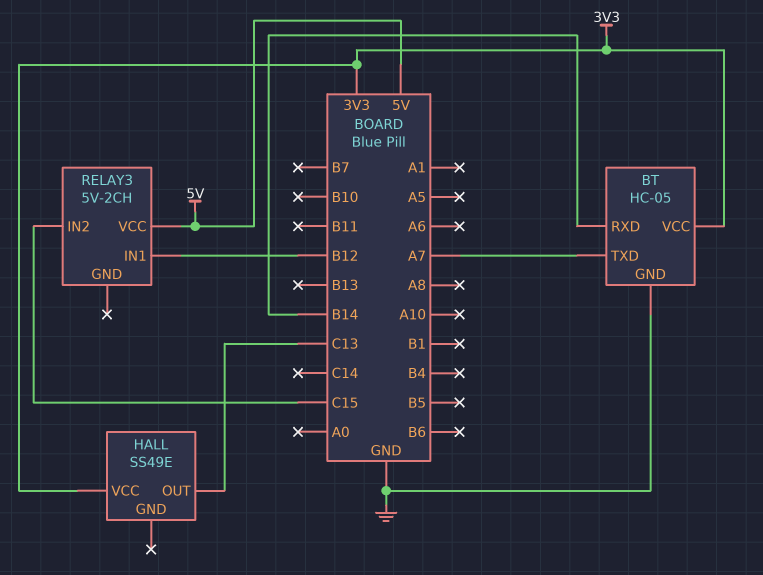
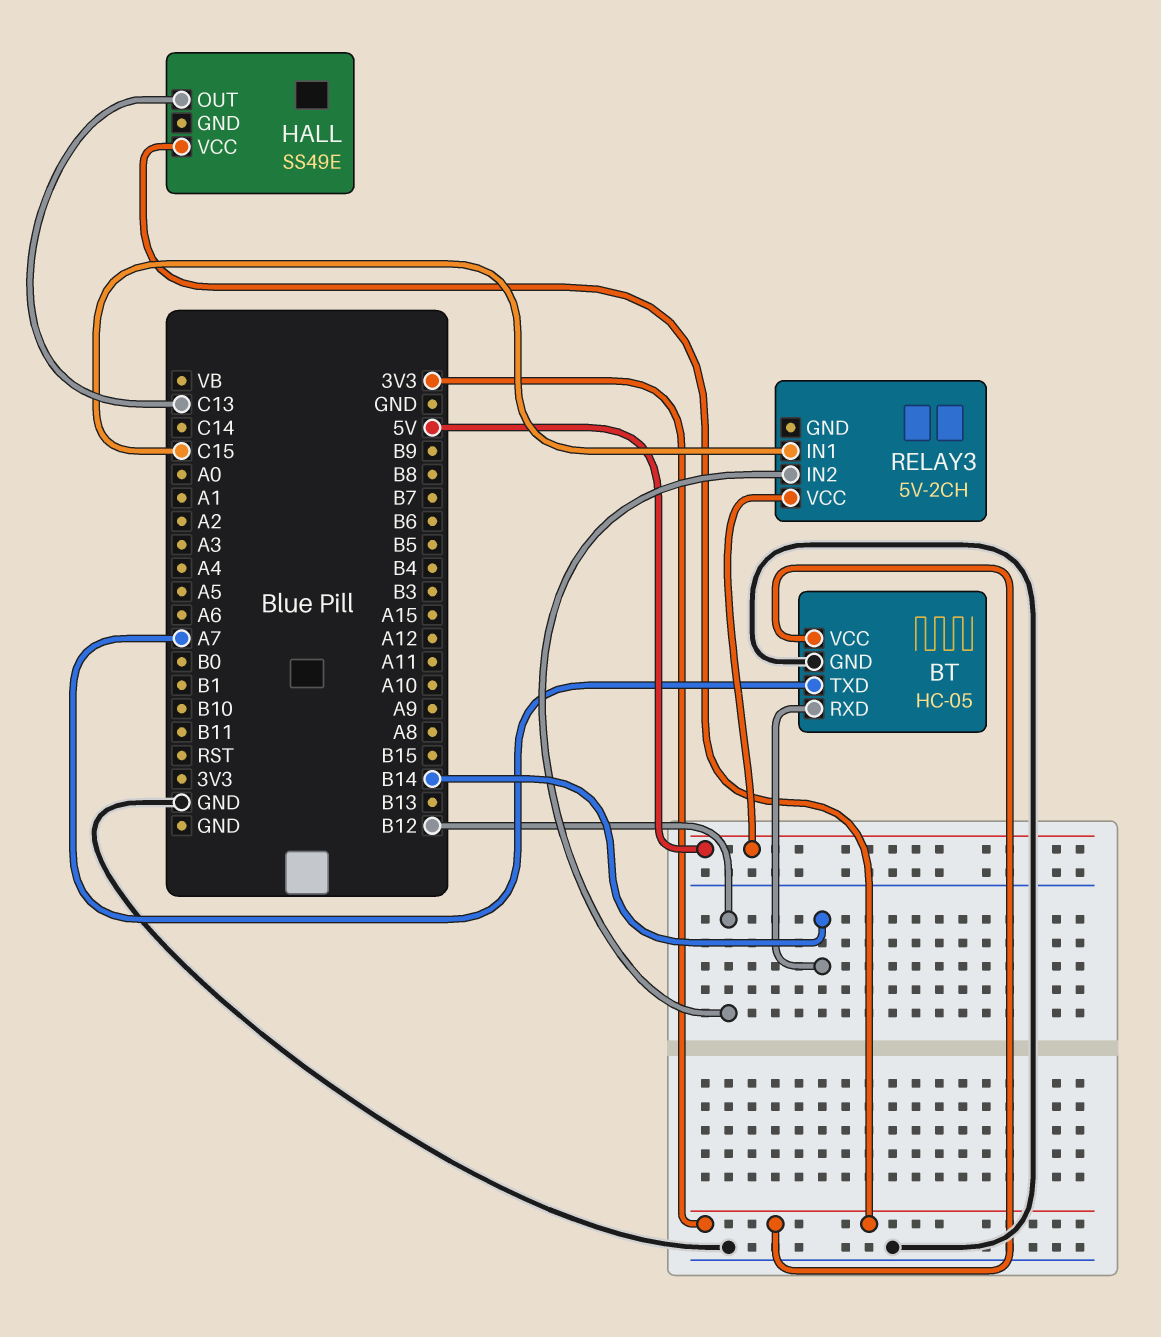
RELAY3 pin IN1: B12 -> C15
RELAY3 pin IN2: C15 -> B12

